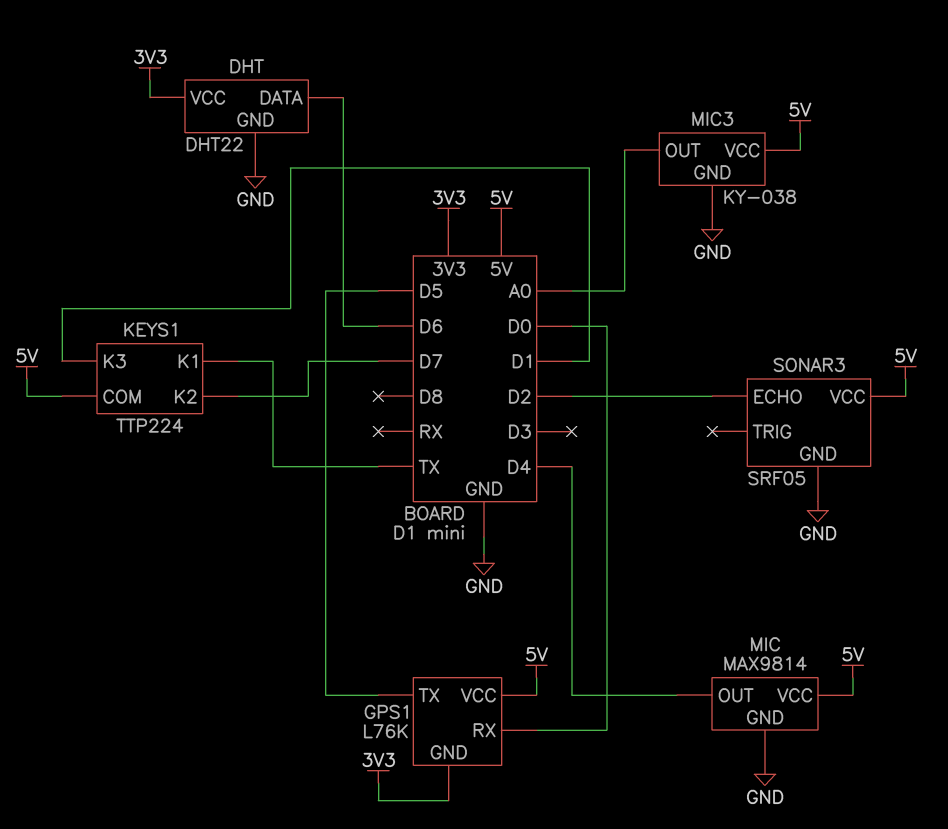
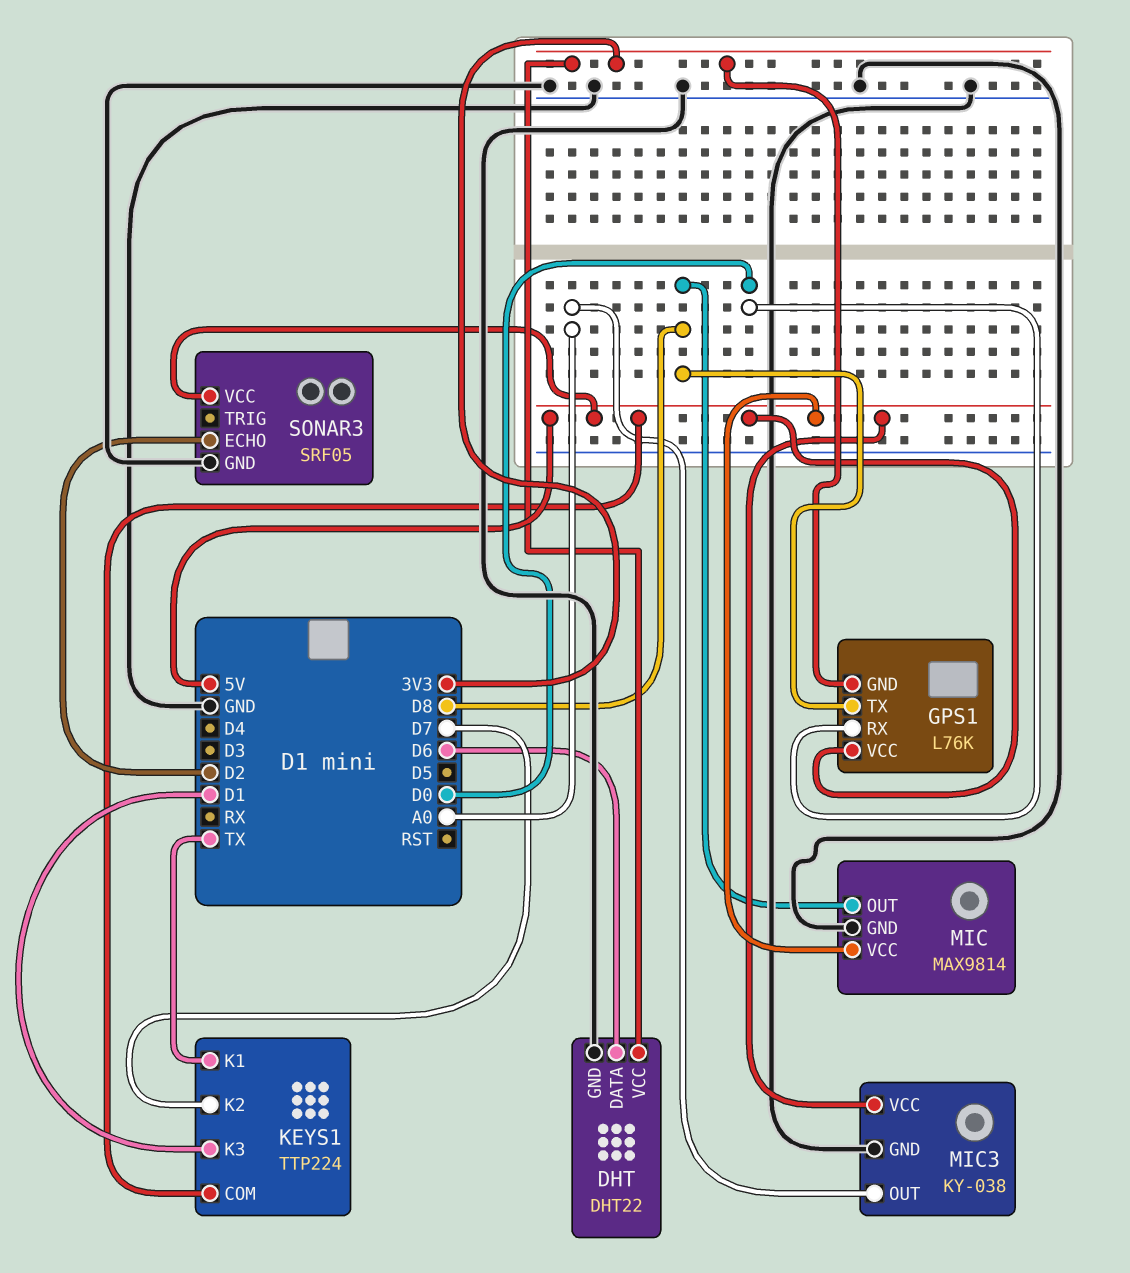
GPS1 pin TX: D5 -> D8
MIC pin OUT: D4 -> D8

